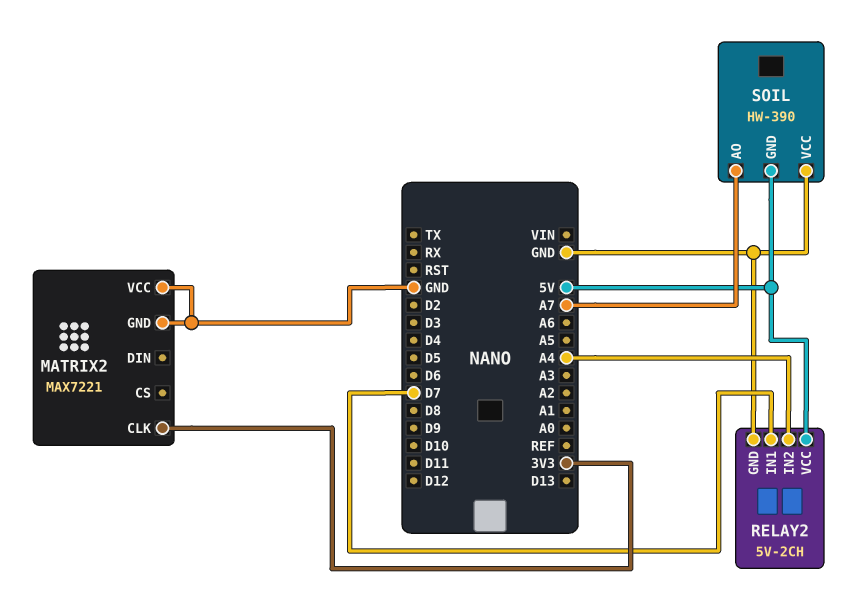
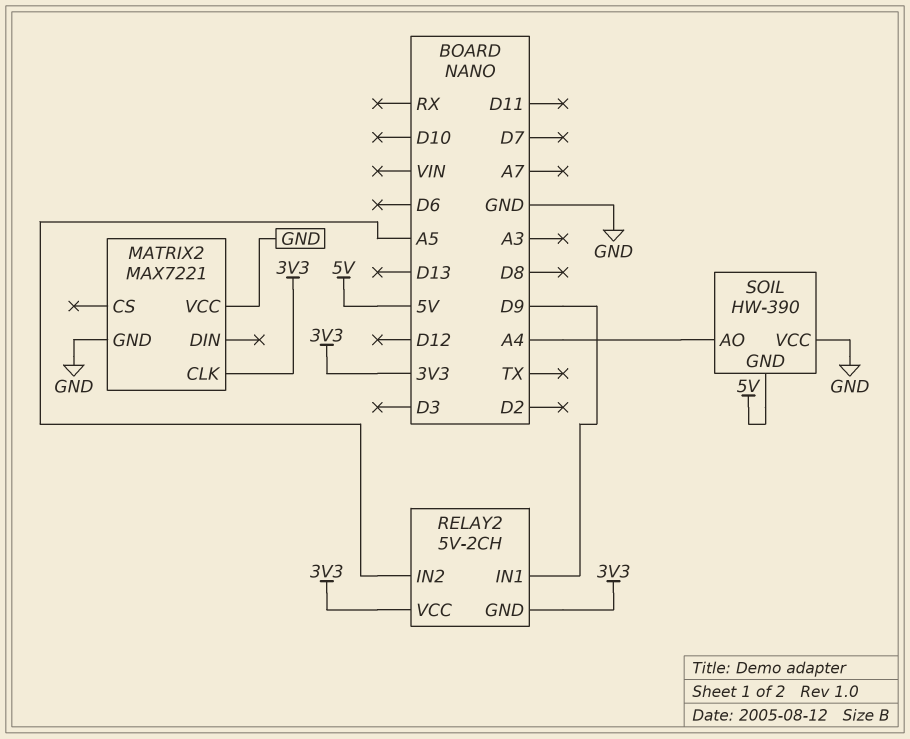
RELAY2 pin GND: GND -> 3V3
RELAY2 pin IN1: D7 -> D9
RELAY2 pin IN2: A4 -> A5
RELAY2 pin VCC: 5V -> 3V3
SOIL pin AO: A7 -> A4

